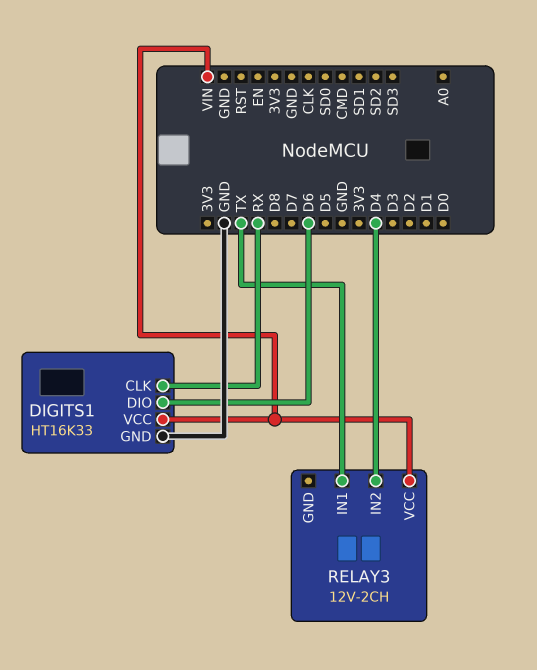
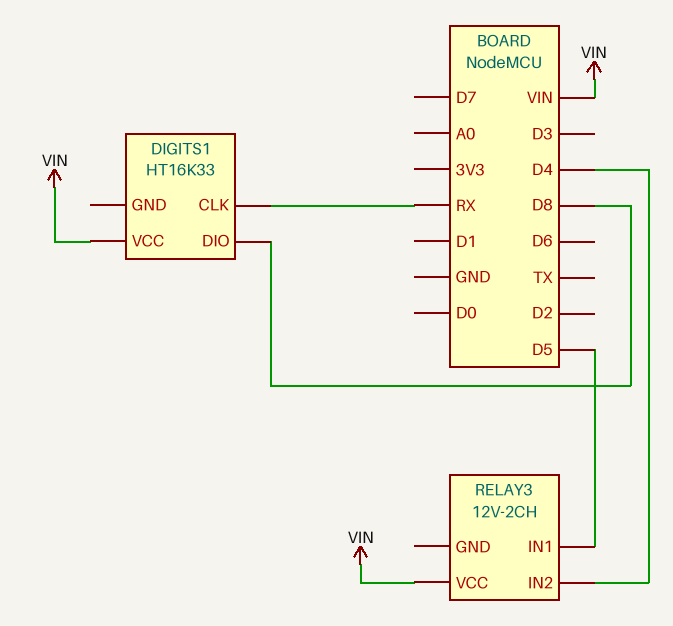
DIGITS1 pin DIO: D6 -> D8
DIGITS1 pin GND: GND -> none
RELAY3 pin IN1: TX -> D5

